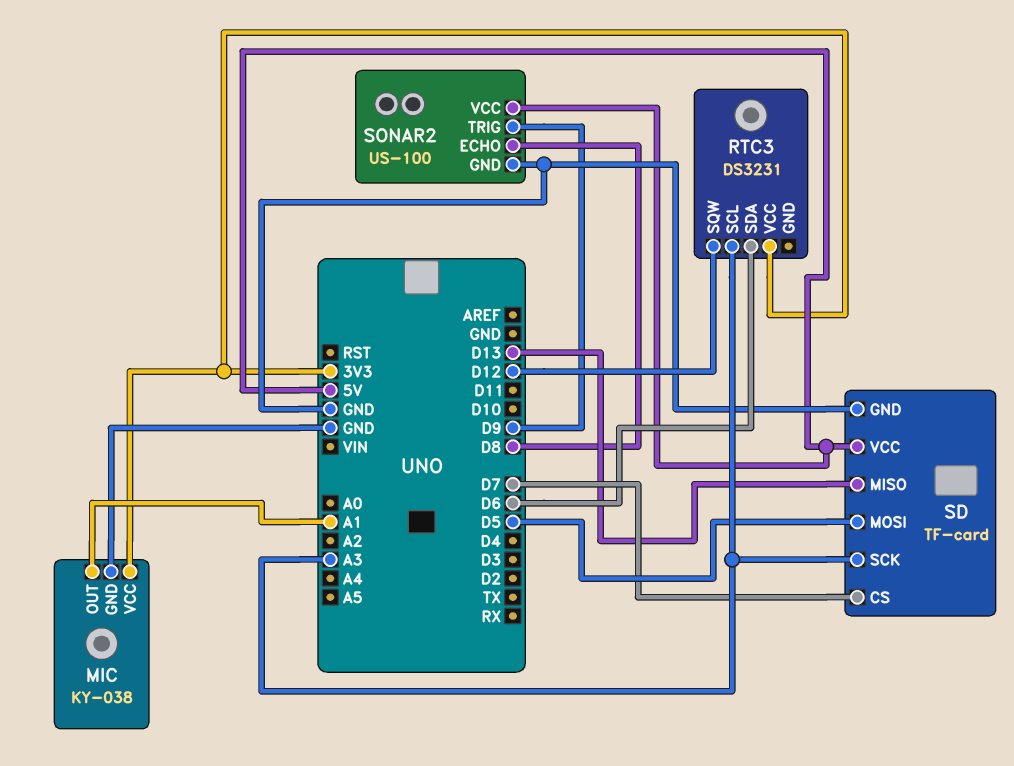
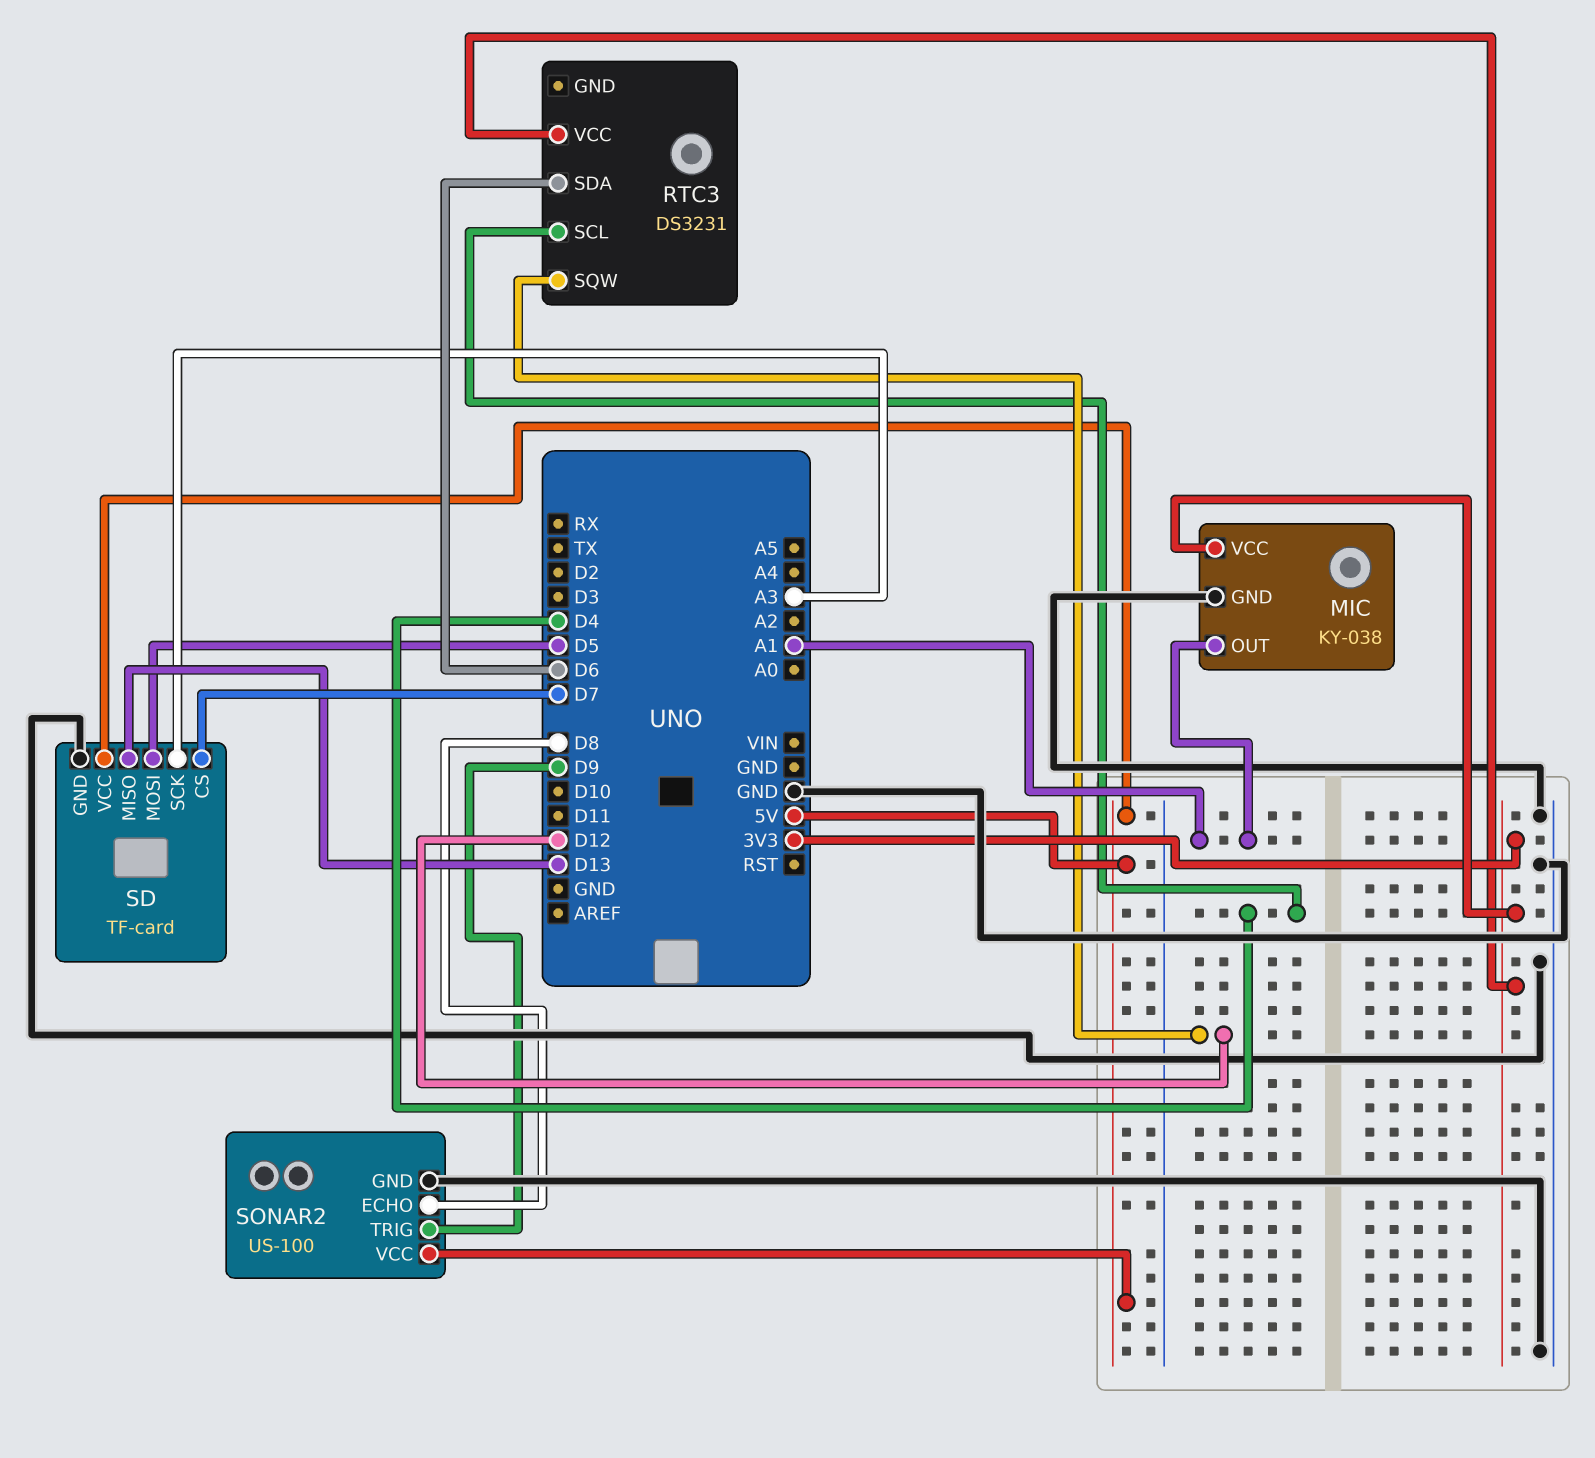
RTC3 pin SCL: A3 -> D4

